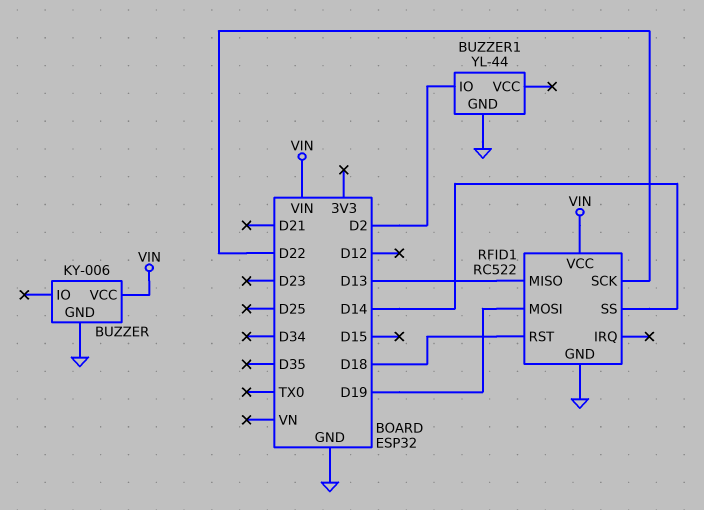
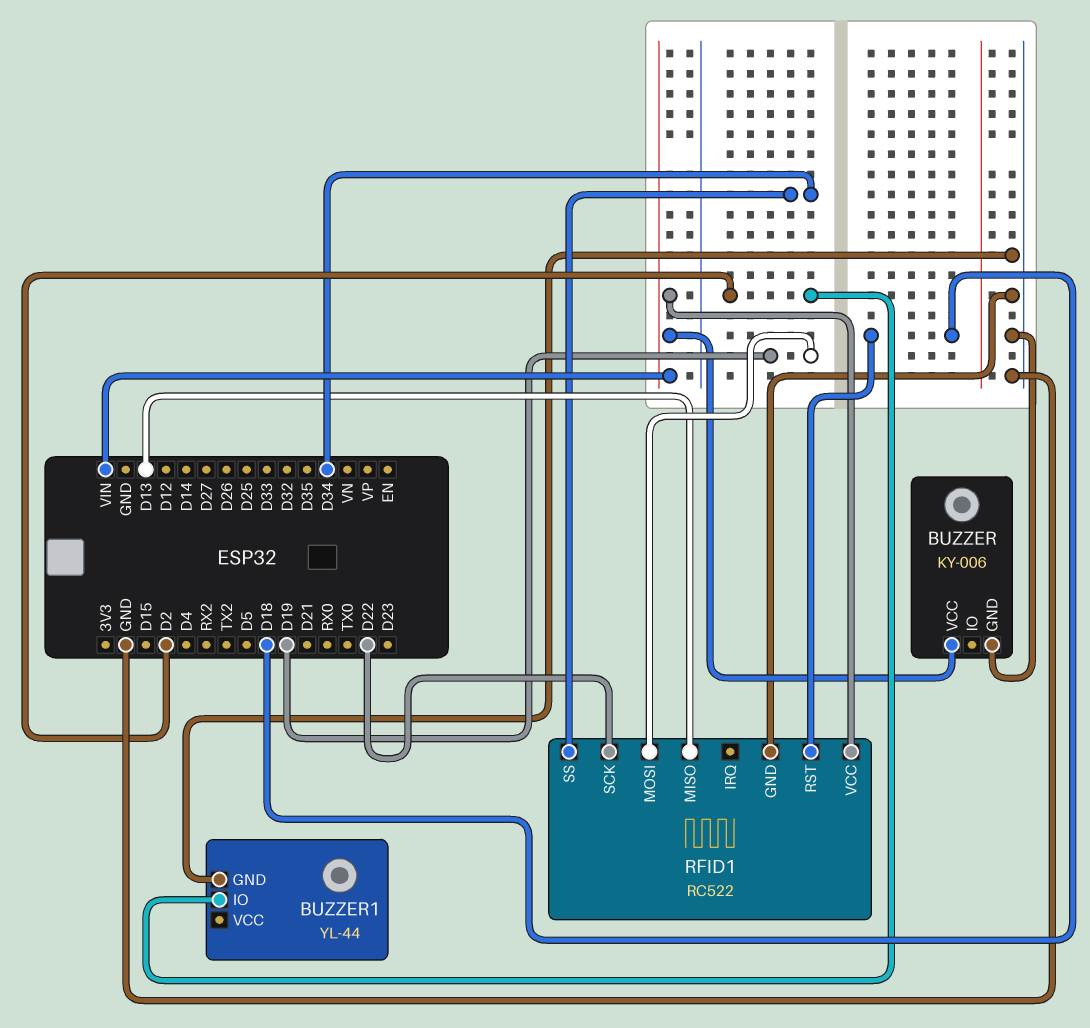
RFID1 pin SS: D14 -> D34

